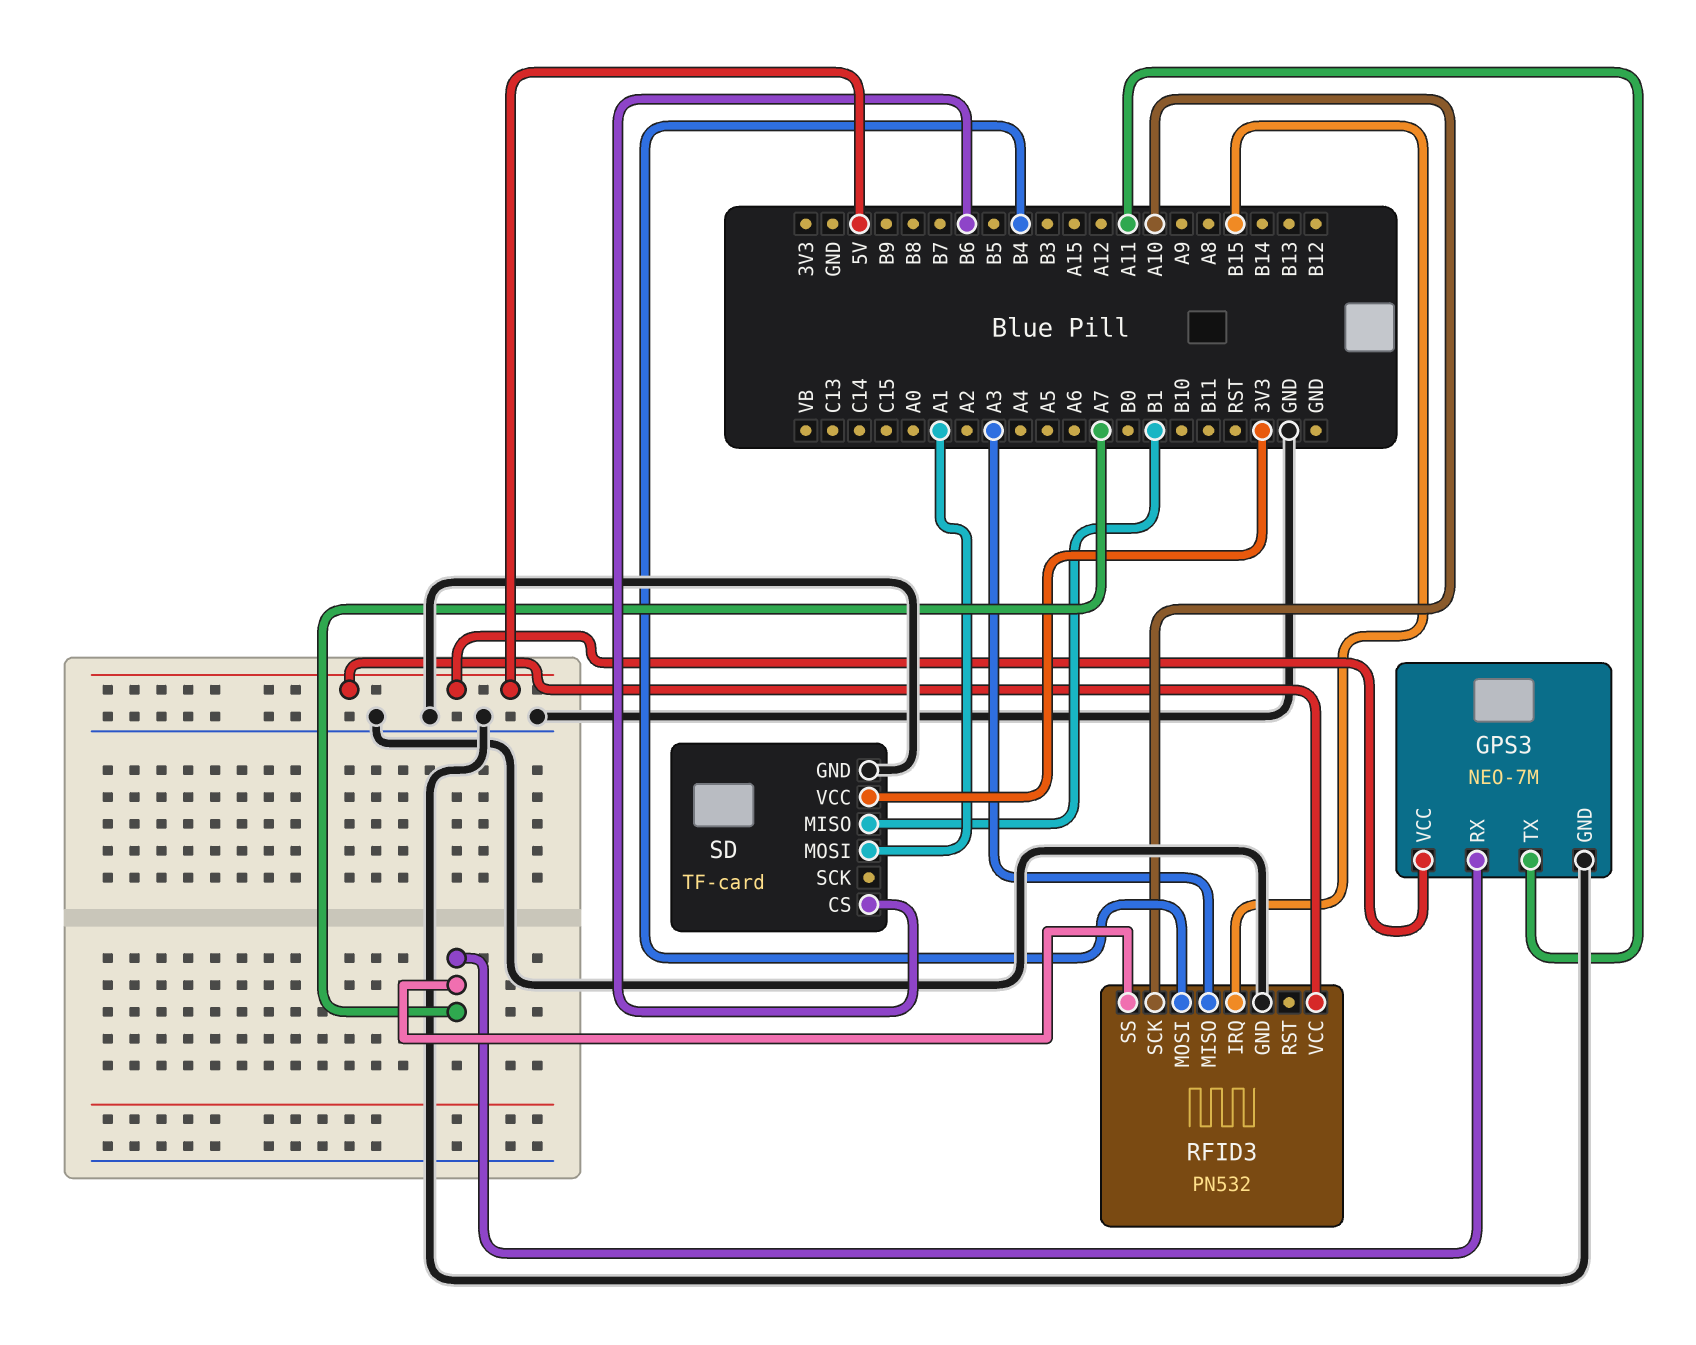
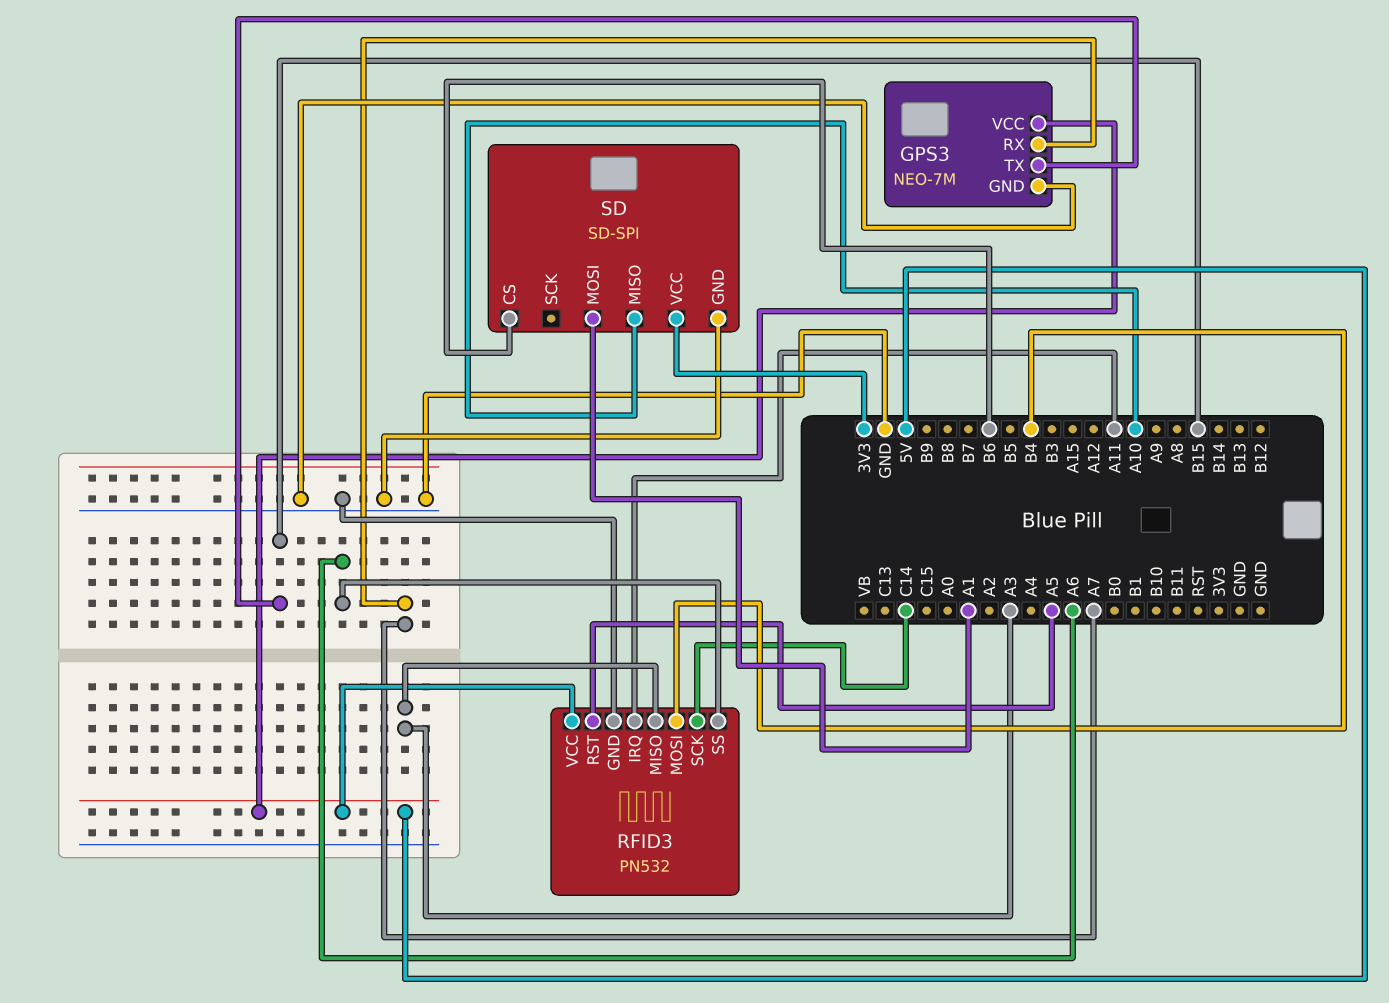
GPS3 pin TX: A11 -> B15
RFID3 pin IRQ: B15 -> A11
RFID3 pin RST: none -> A5
RFID3 pin SCK: A10 -> C14
RFID3 pin SS: A7 -> A6
SD: TF-card -> SD-SPI
SD pin MISO: B1 -> A10

